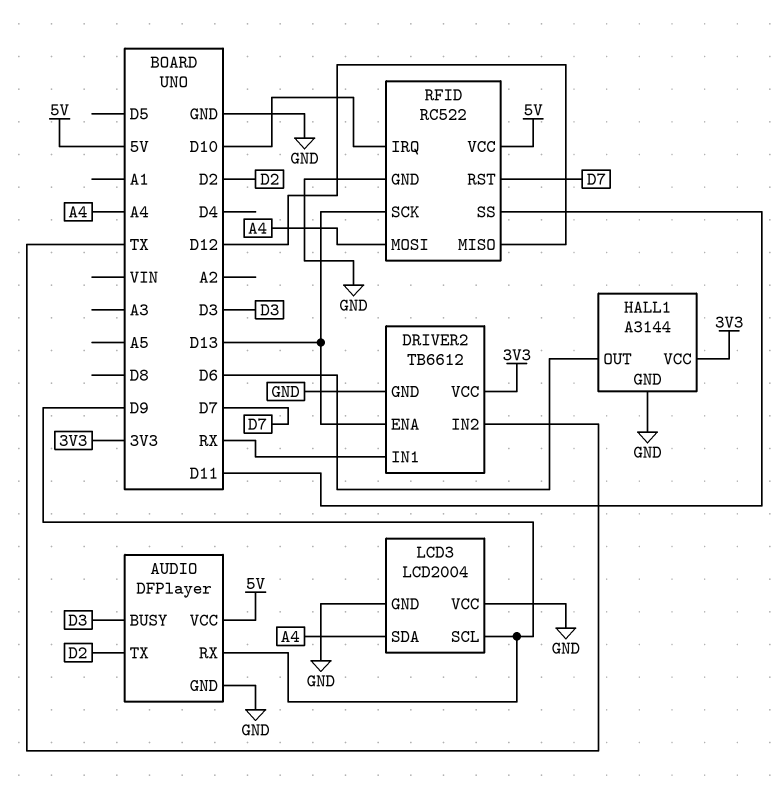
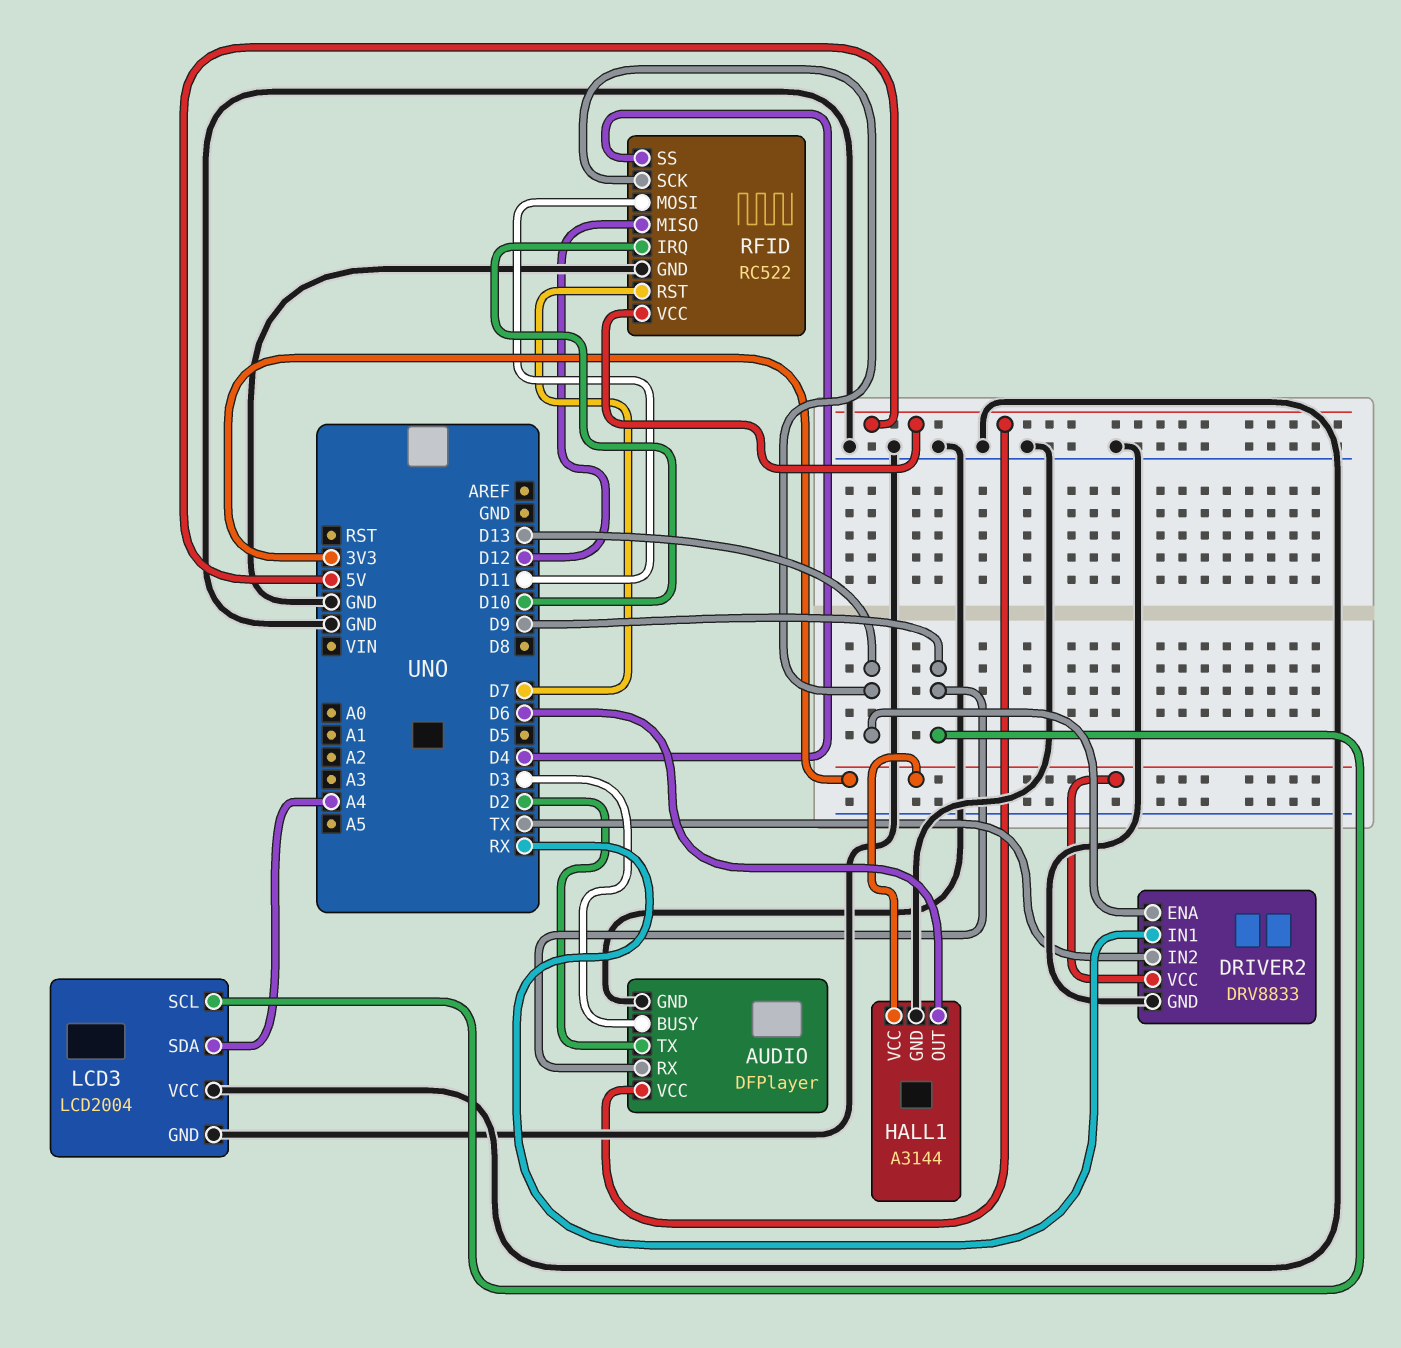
DRIVER2: TB6612 -> DRV8833
RFID pin MOSI: A4 -> D11
RFID pin SS: D11 -> D4

